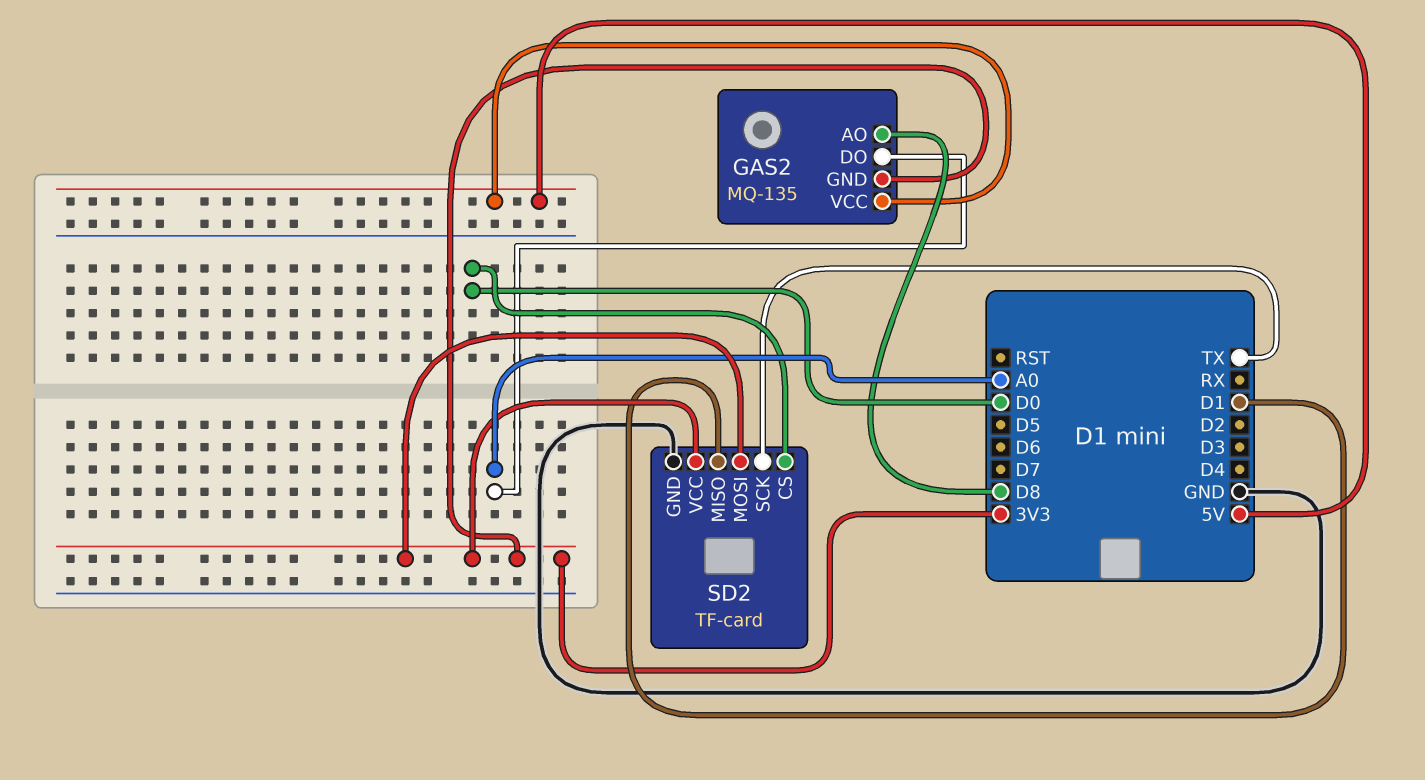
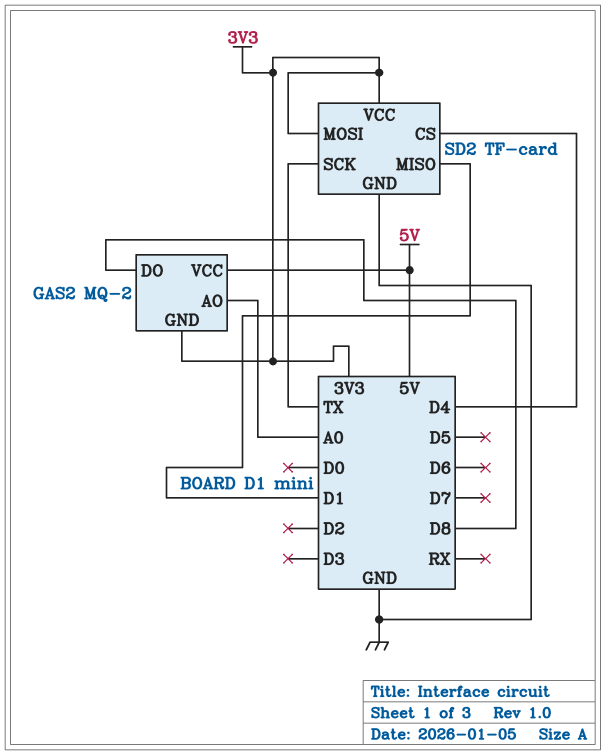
GAS2: MQ-135 -> MQ-2
GAS2 pin AO: D8 -> A0
GAS2 pin DO: A0 -> D8
SD2 pin CS: D0 -> D4

